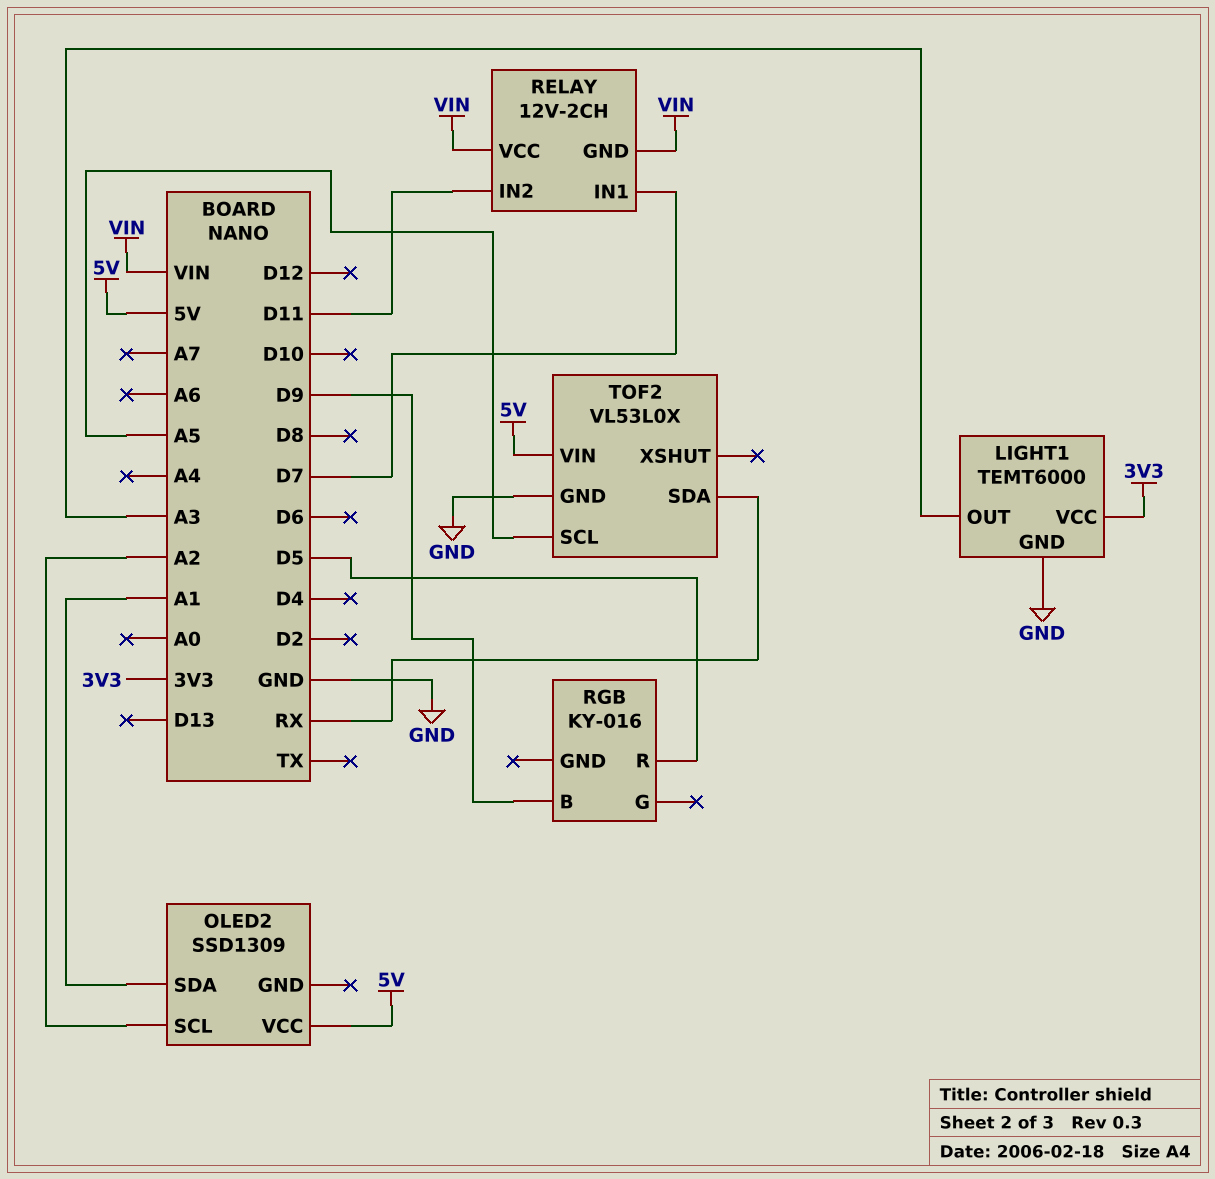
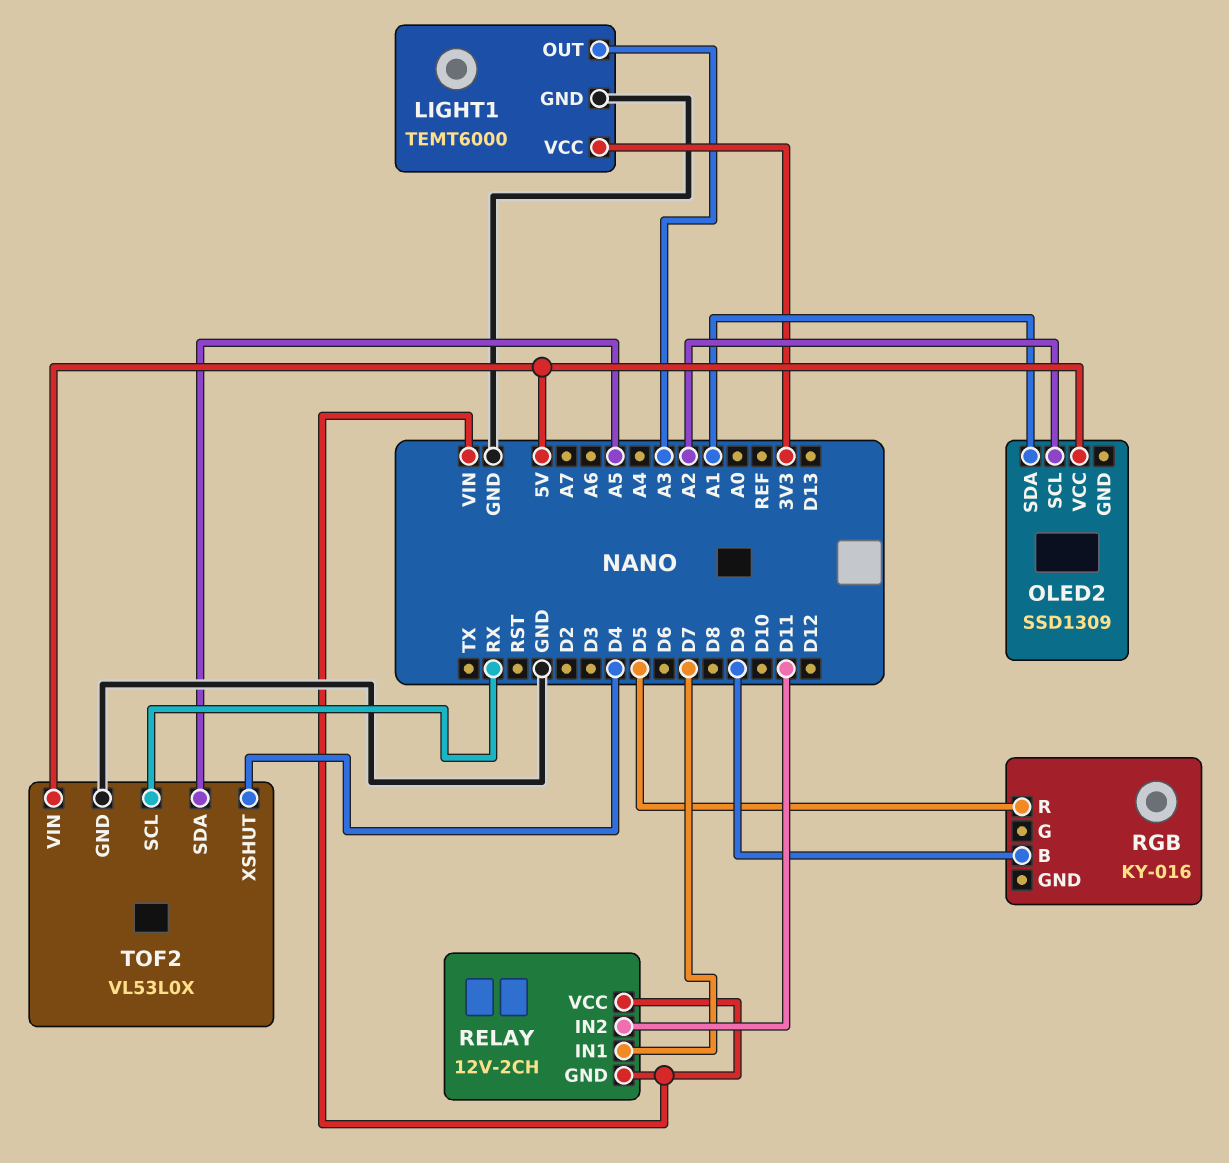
TOF2 pin SCL: A5 -> RX
TOF2 pin SDA: RX -> A5
TOF2 pin XSHUT: none -> D4

